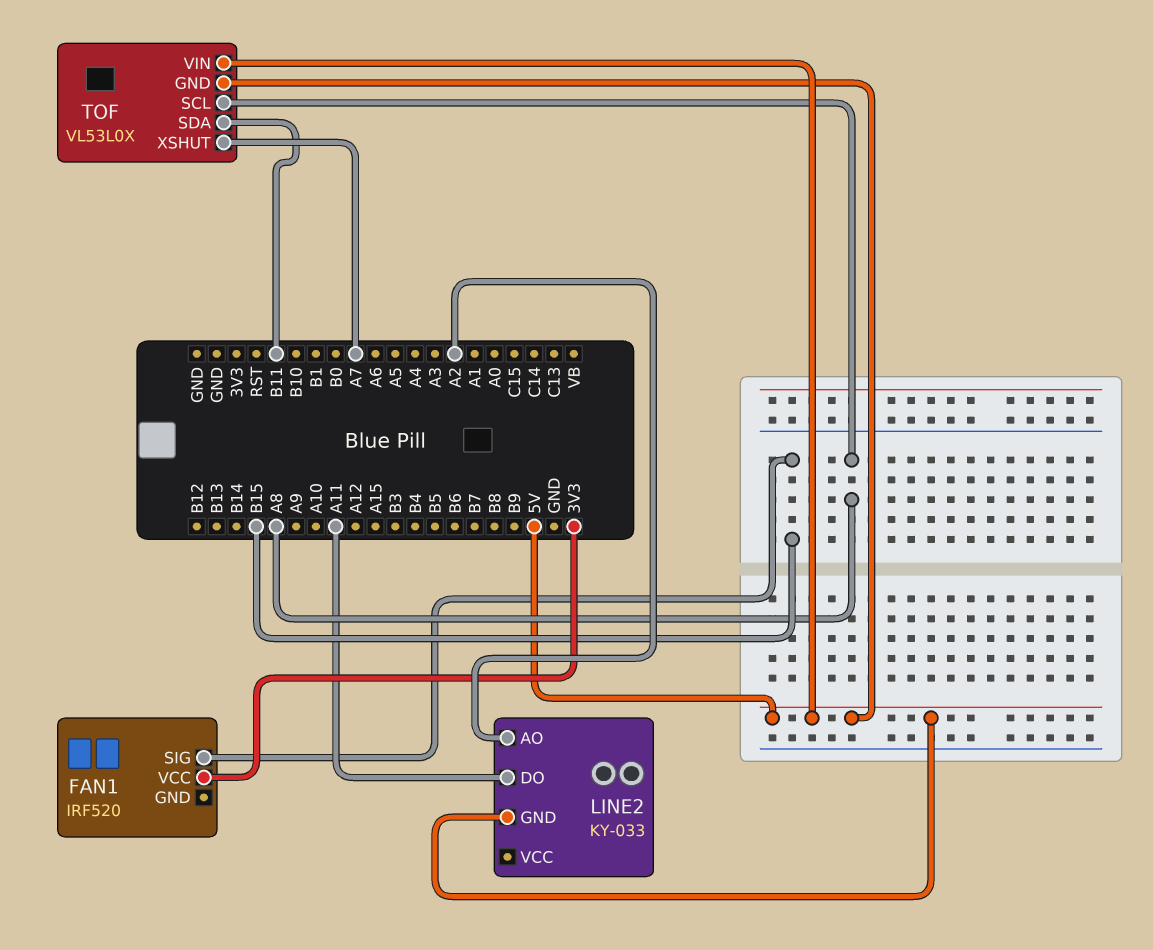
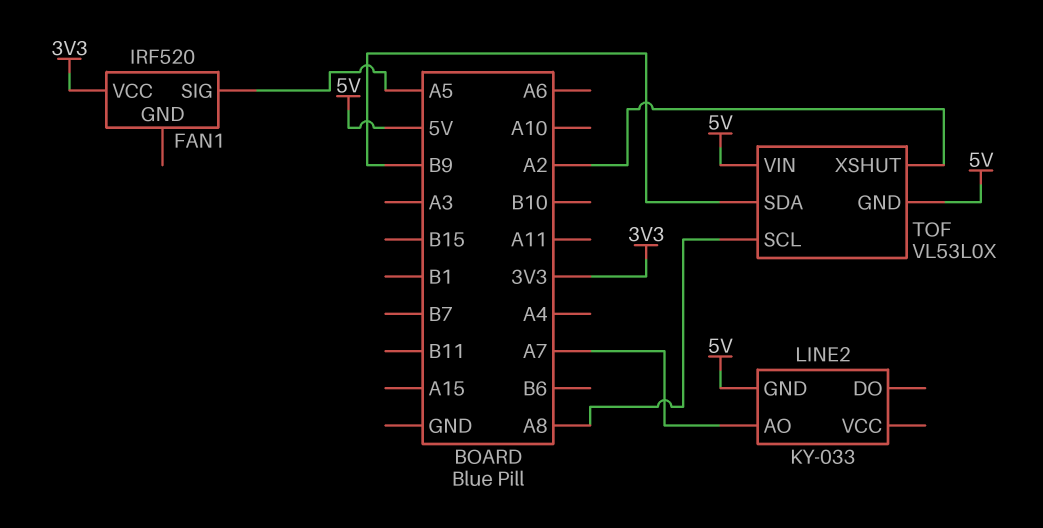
FAN1 pin SIG: B15 -> A5
LINE2 pin AO: A2 -> A7
LINE2 pin DO: A11 -> none
TOF pin SDA: B11 -> B9
TOF pin XSHUT: A7 -> A2

